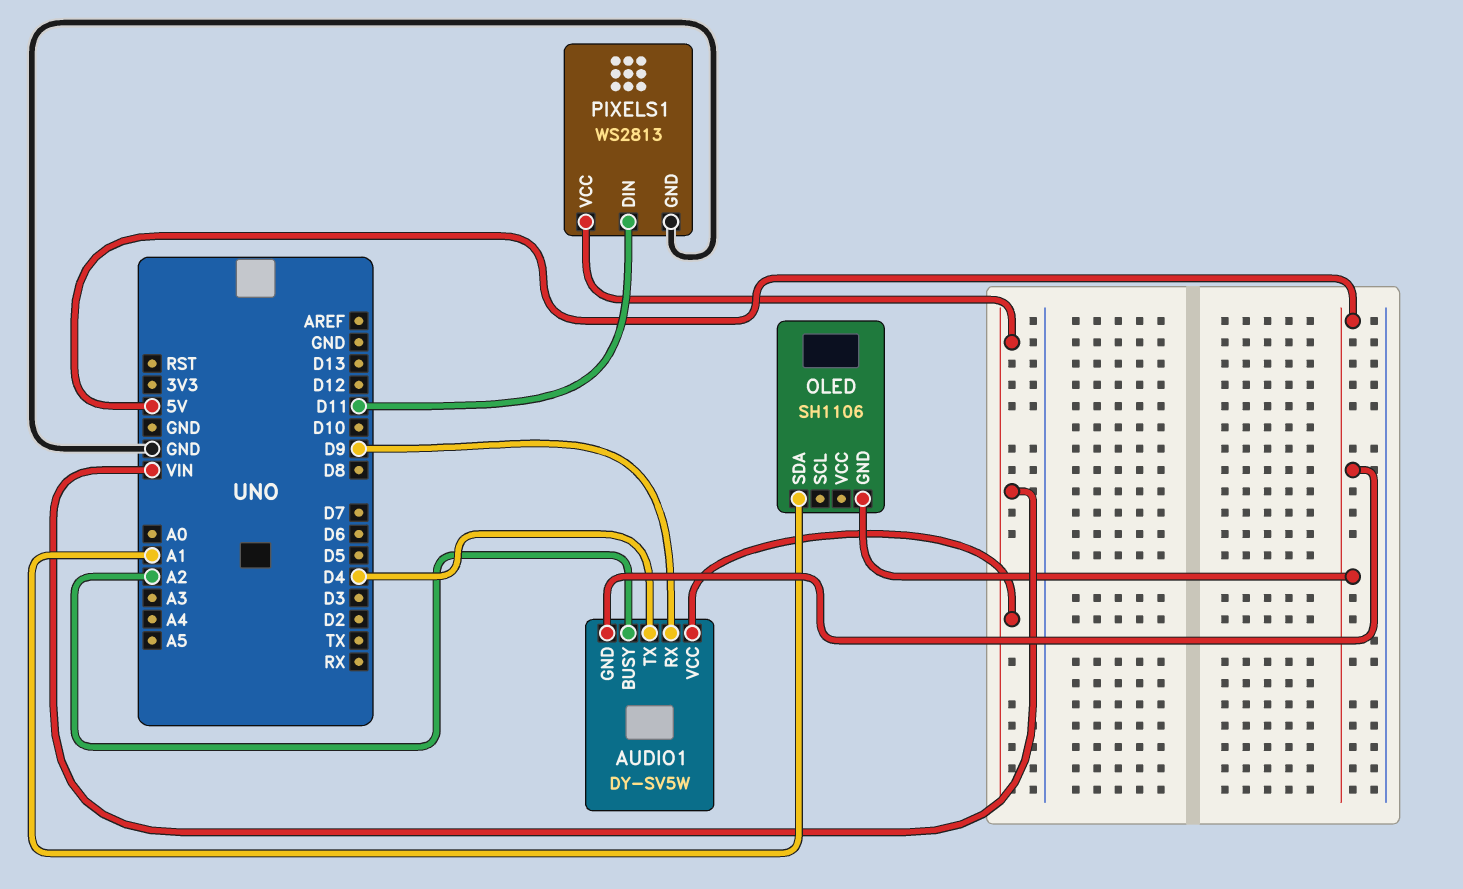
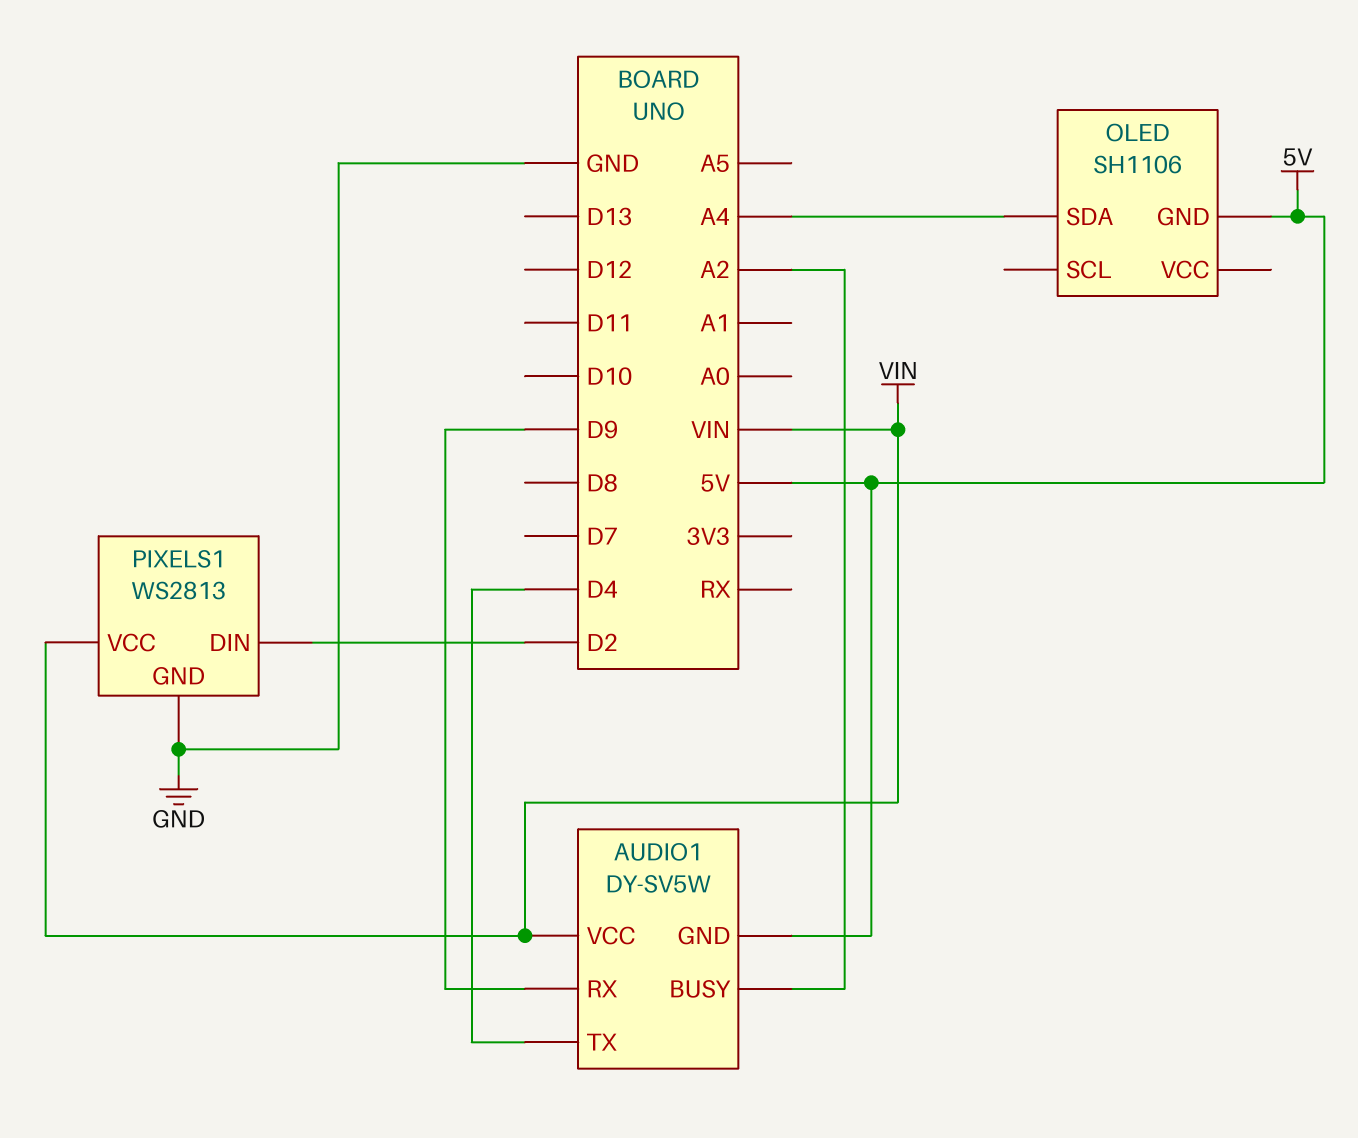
OLED pin SDA: A1 -> A4
PIXELS1 pin DIN: D11 -> D2

